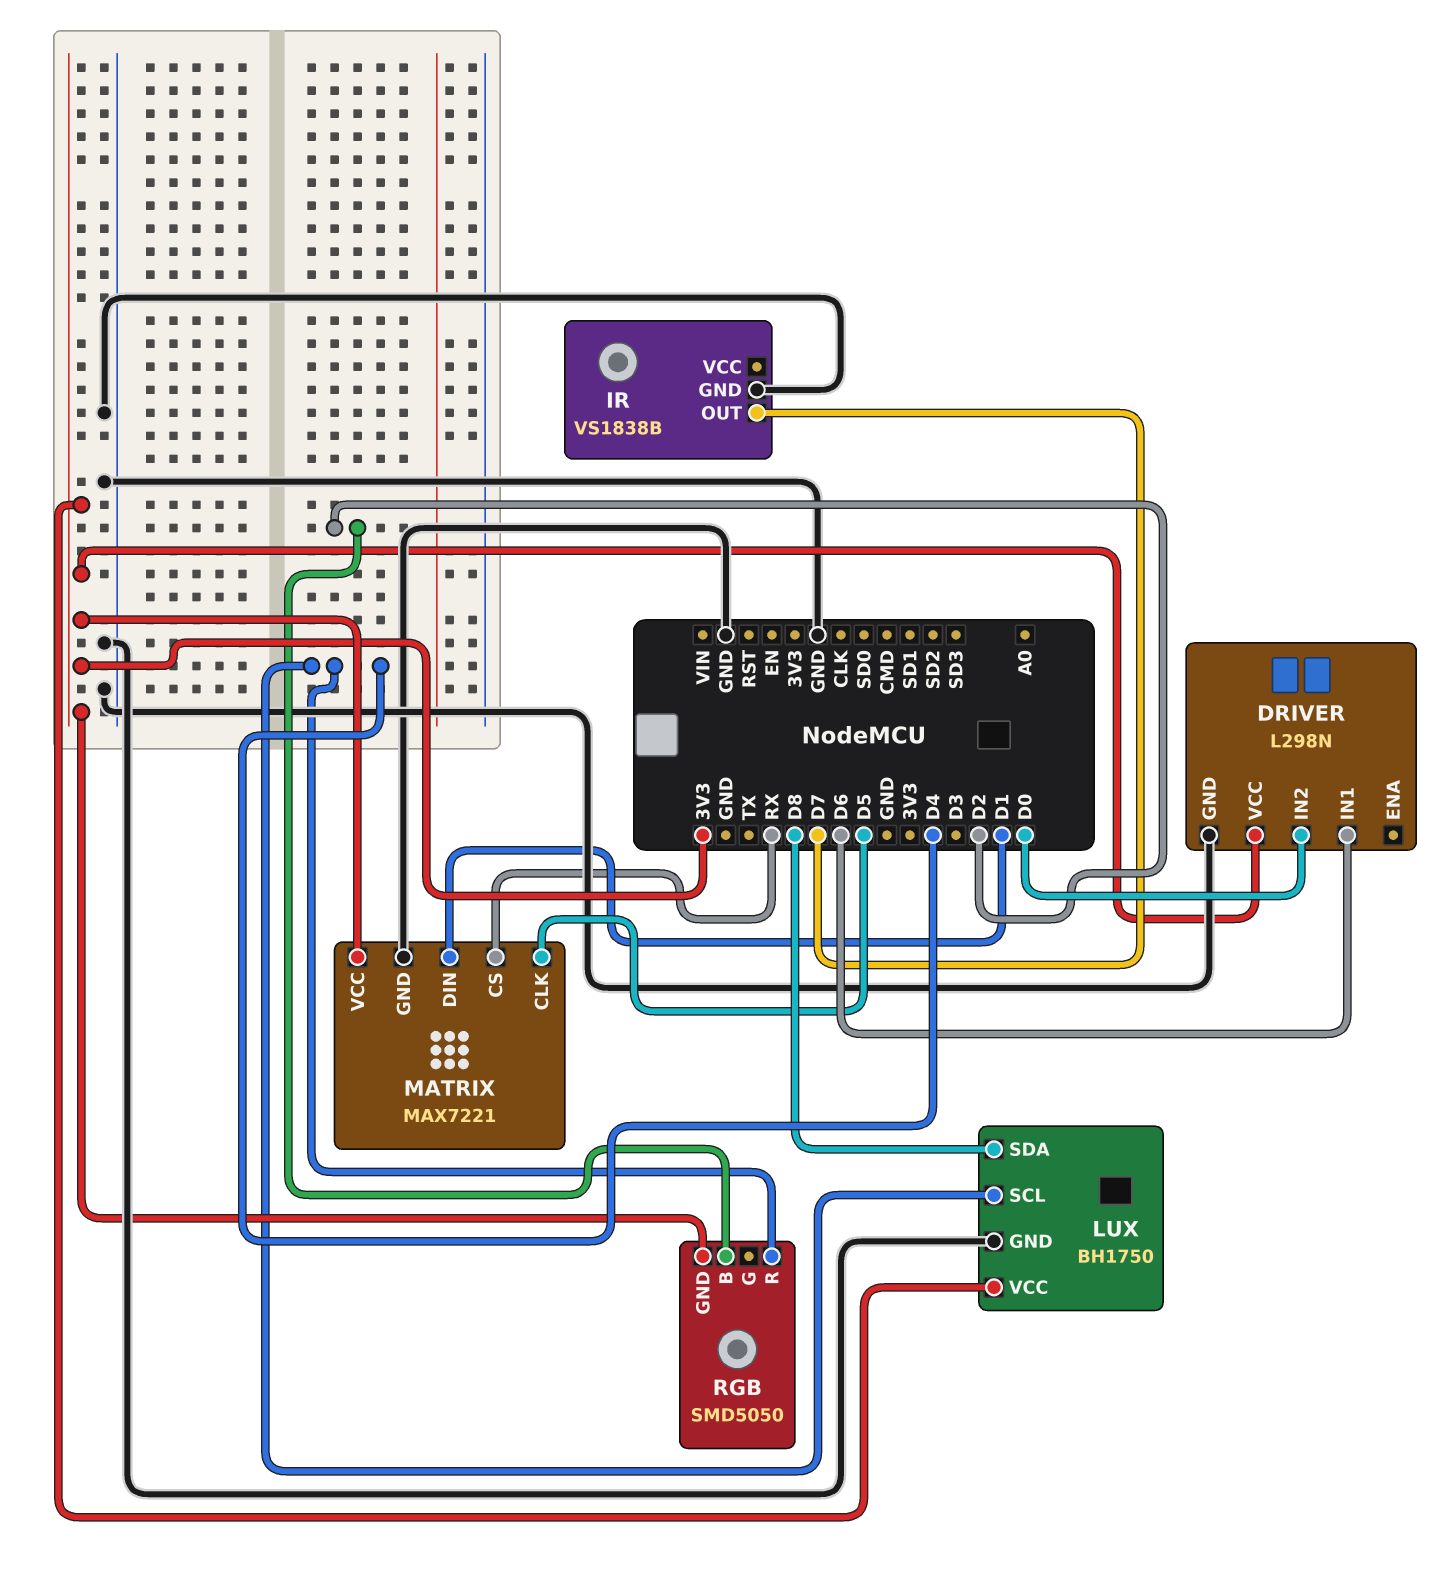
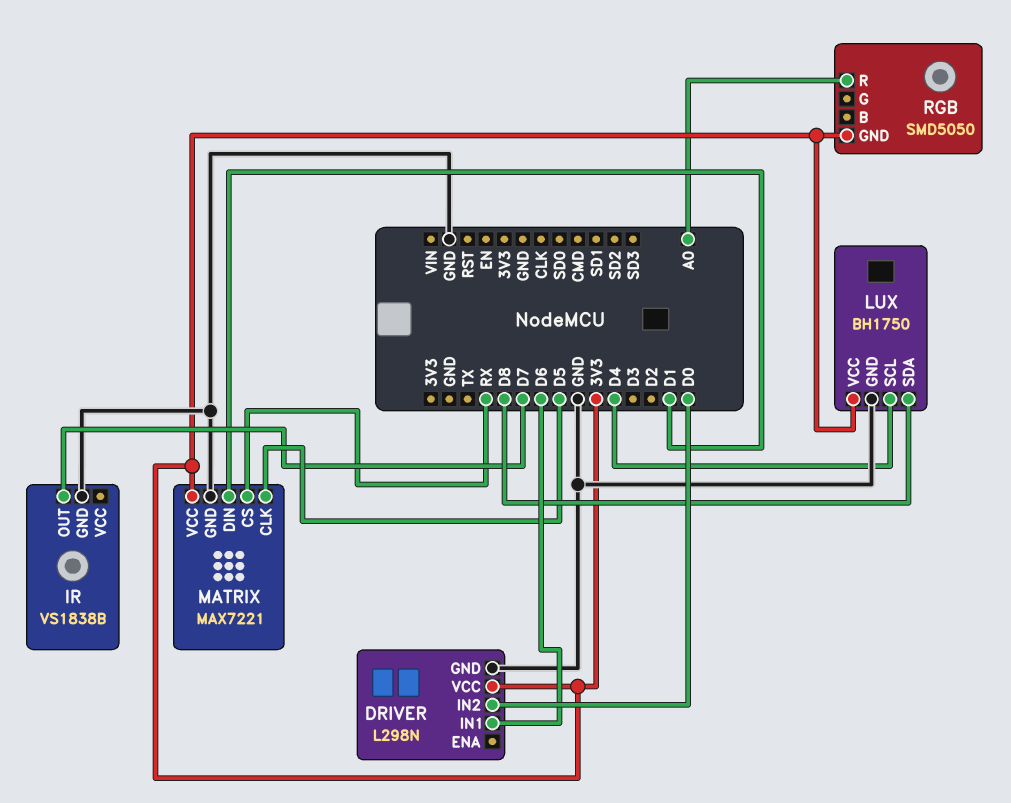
RGB pin B: D2 -> none
RGB pin R: D4 -> A0

